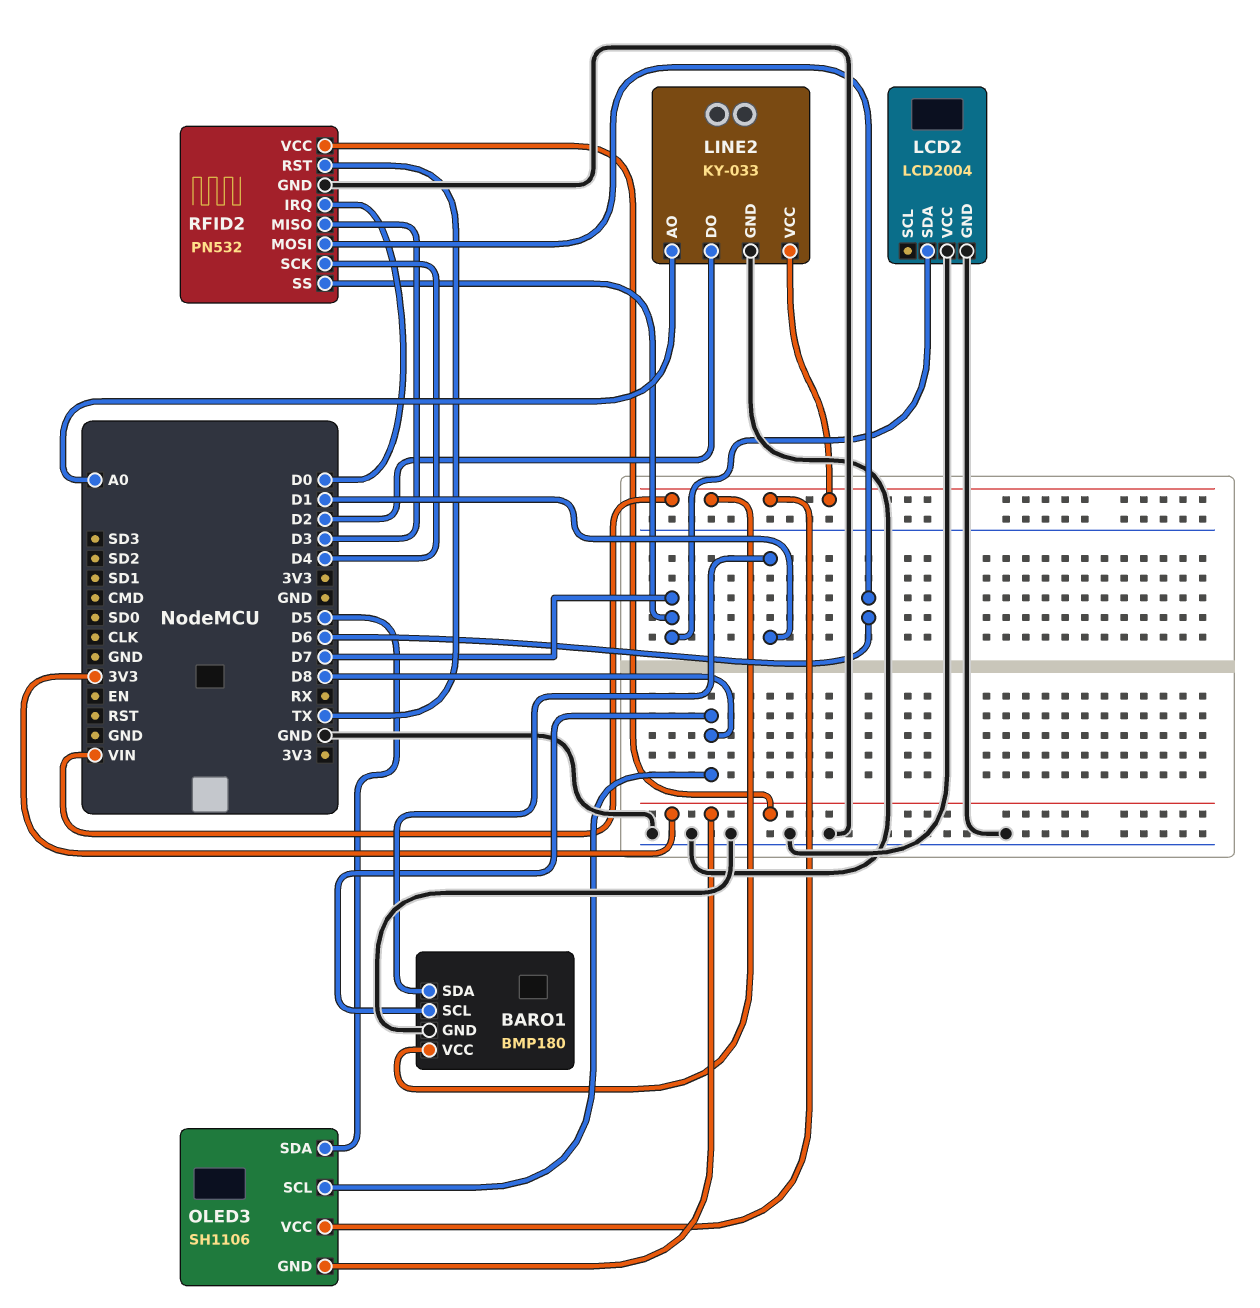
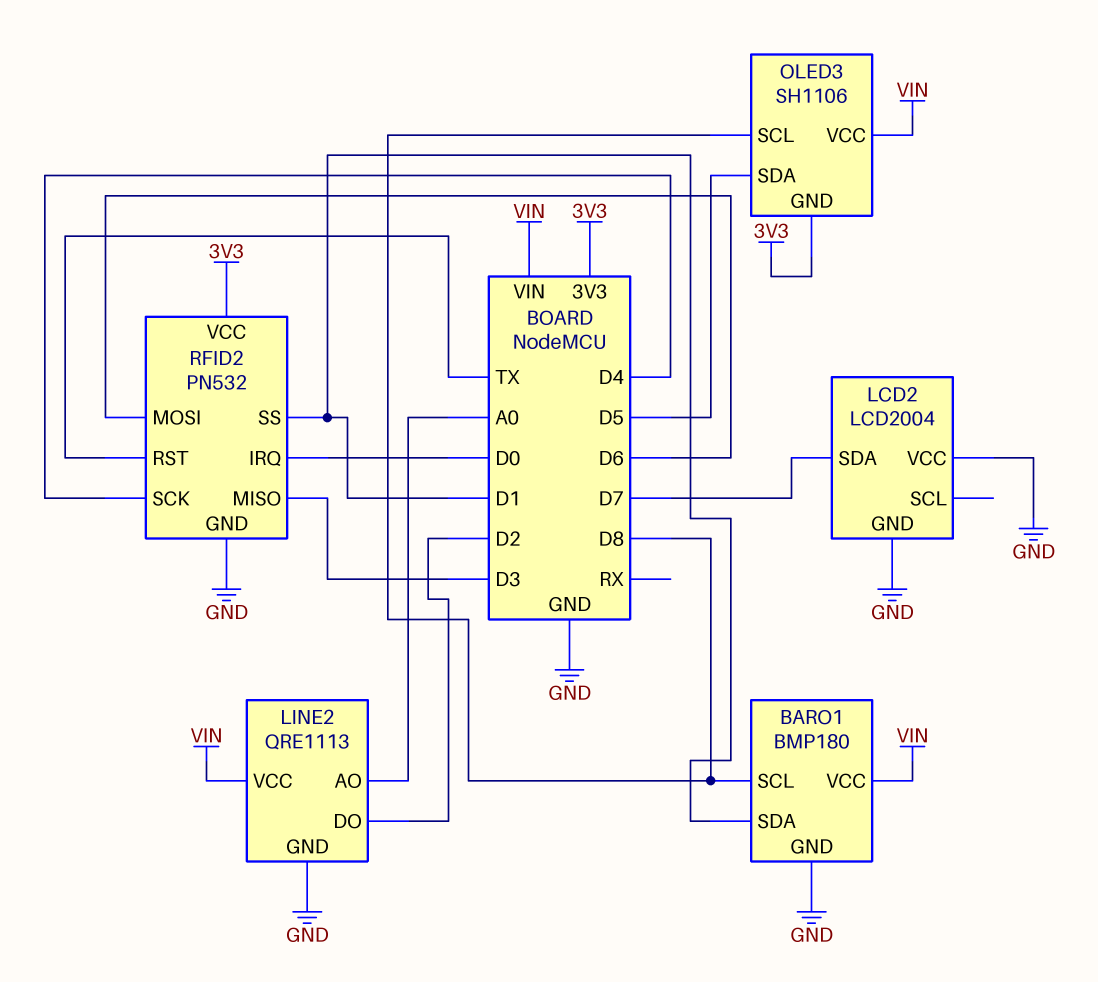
LINE2: KY-033 -> QRE1113
RFID2 pin SS: D7 -> D1

